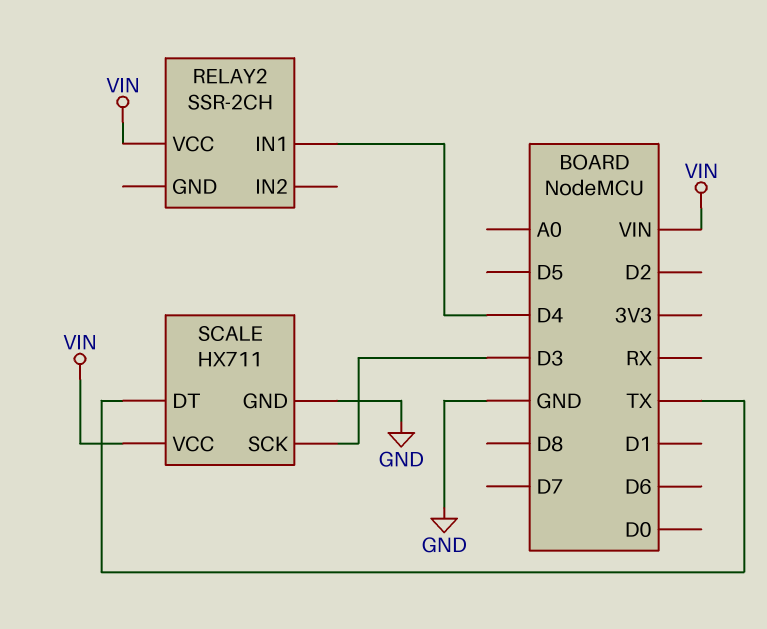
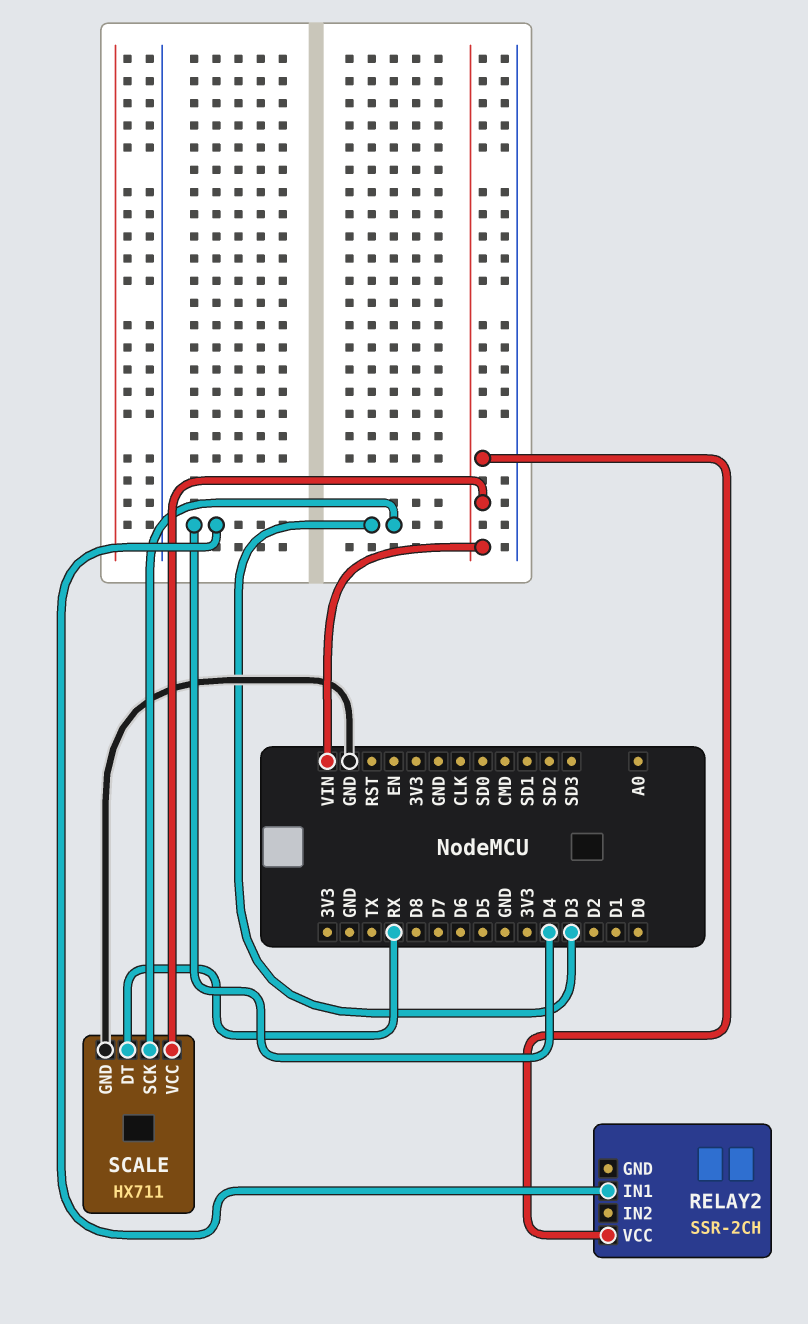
SCALE pin DT: TX -> RX

